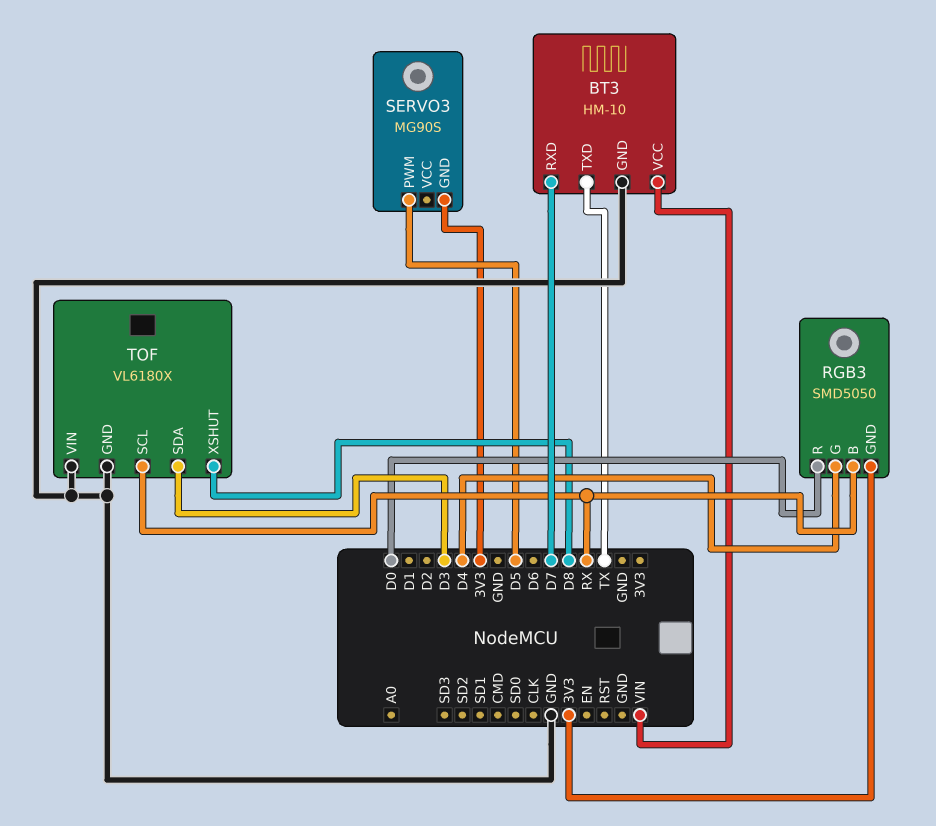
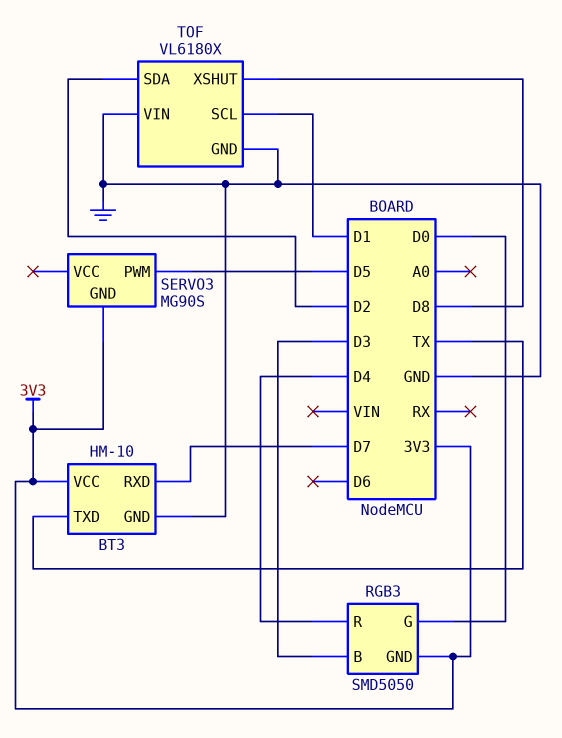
BT3 pin VCC: VIN -> 3V3
RGB3 pin B: RX -> D3
RGB3 pin G: D4 -> D0
RGB3 pin R: D0 -> D4
TOF pin SCL: RX -> D1
TOF pin SDA: D3 -> D2

